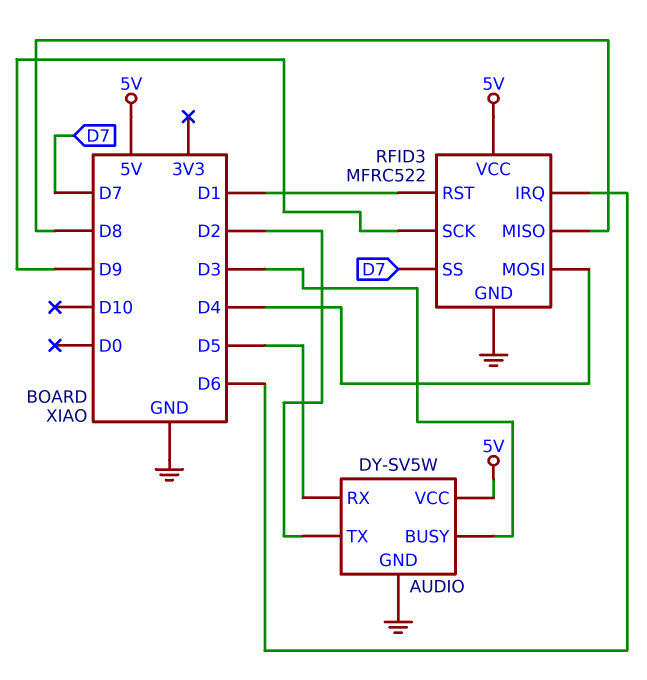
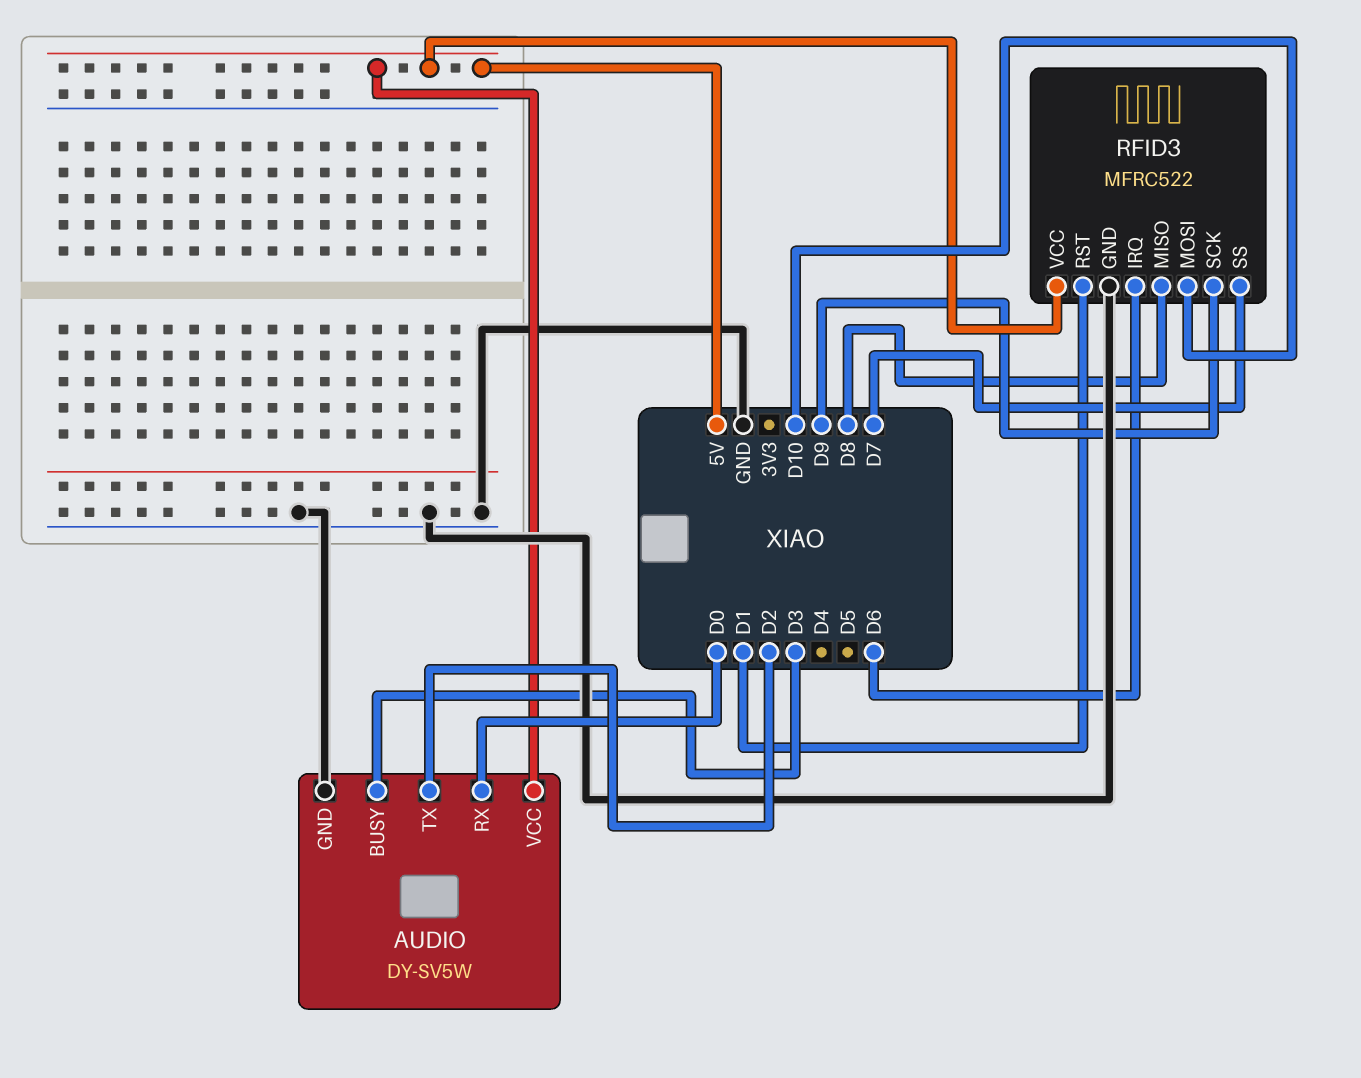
AUDIO pin RX: D5 -> D0
RFID3 pin MOSI: D4 -> D10

